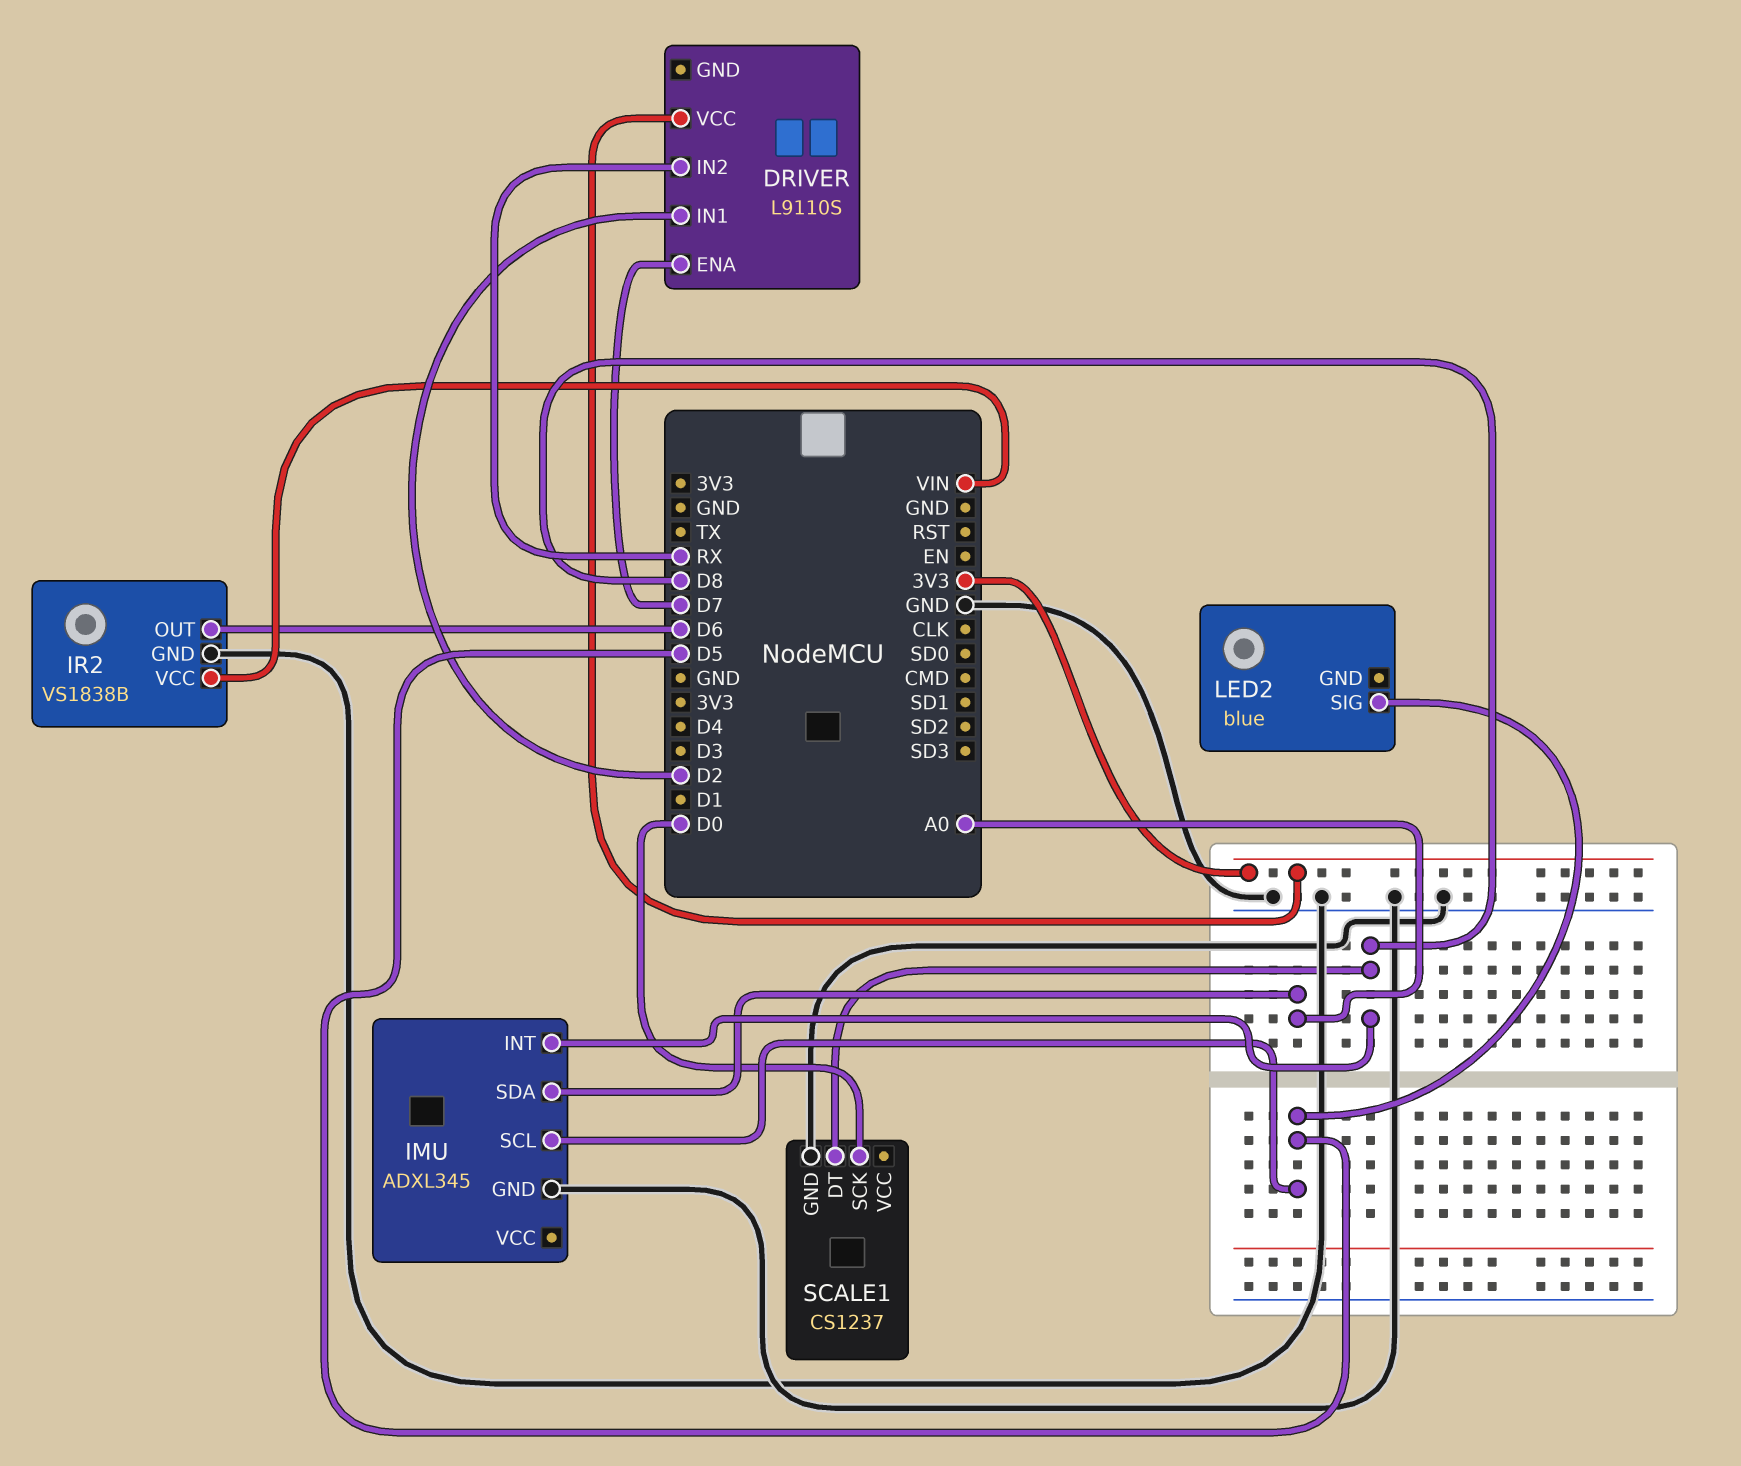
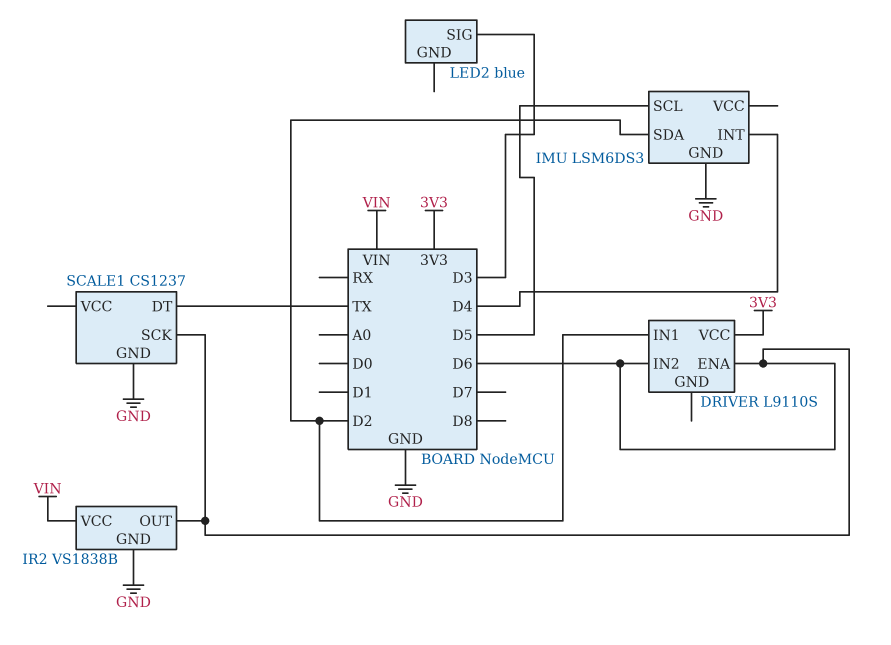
DRIVER pin ENA: D7 -> D6
DRIVER pin IN2: RX -> D6
IMU: ADXL345 -> LSM6DS3
IMU pin INT: D8 -> D4
IMU pin SDA: A0 -> D2
LED2 pin SIG: D5 -> D3
SCALE1 pin DT: D8 -> TX
SCALE1 pin SCK: D0 -> D6

